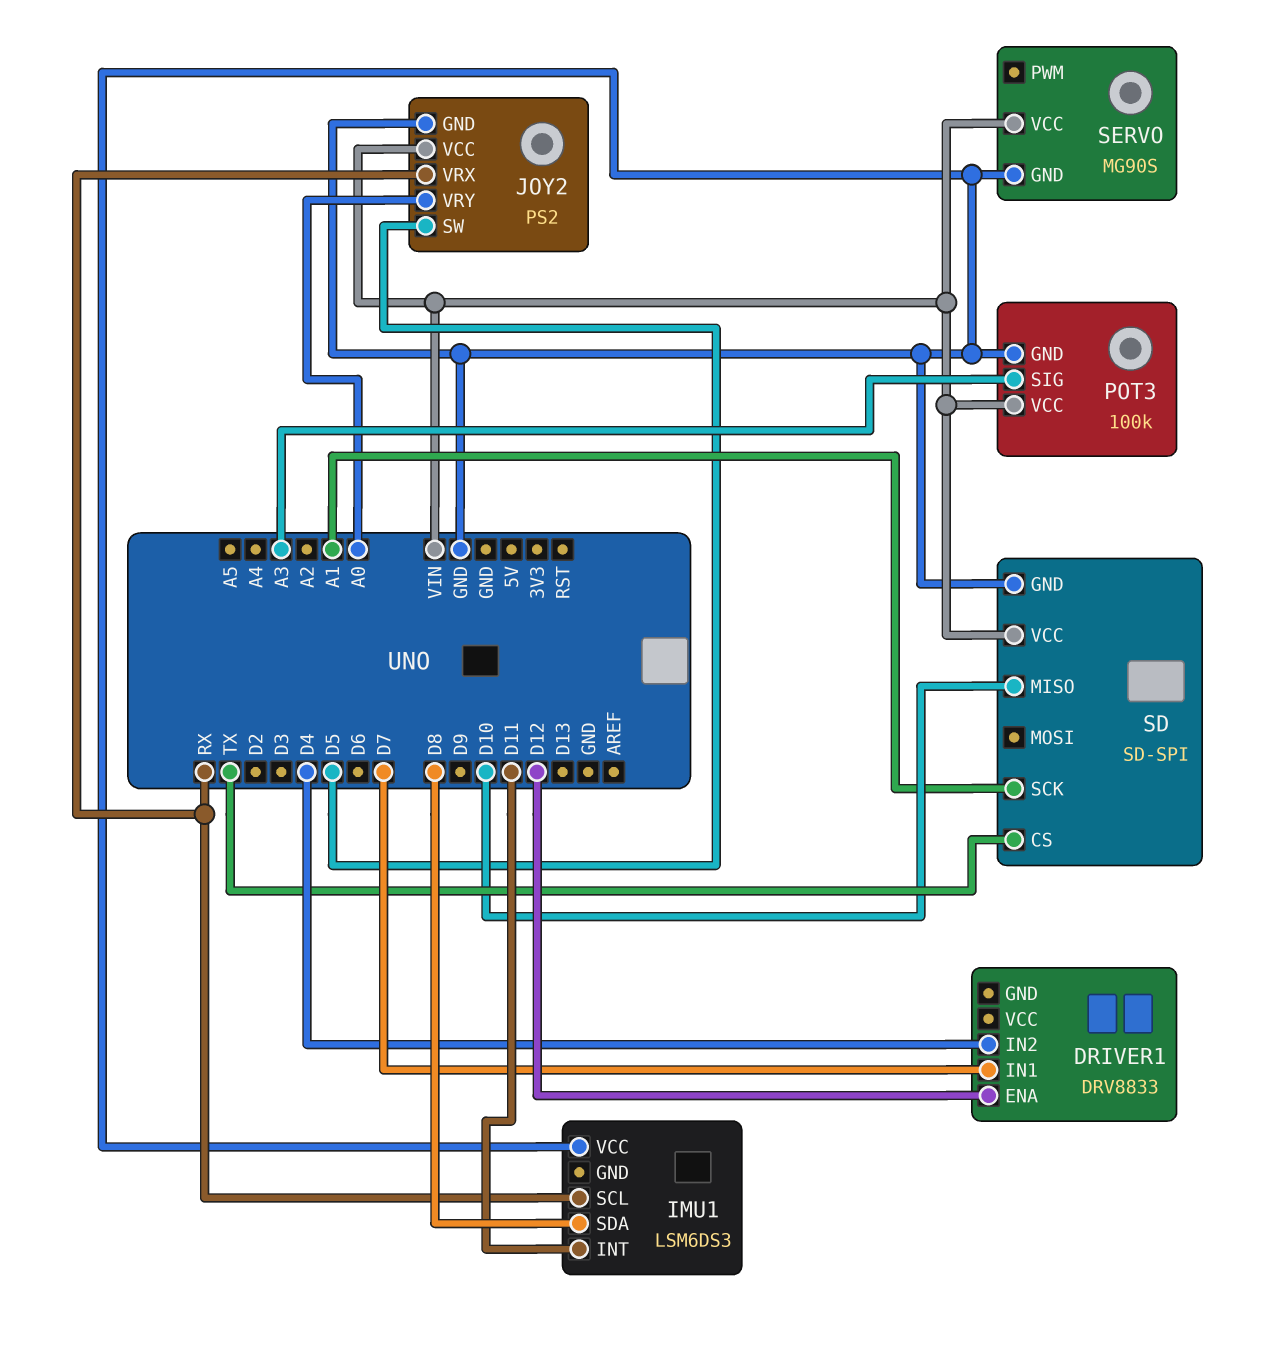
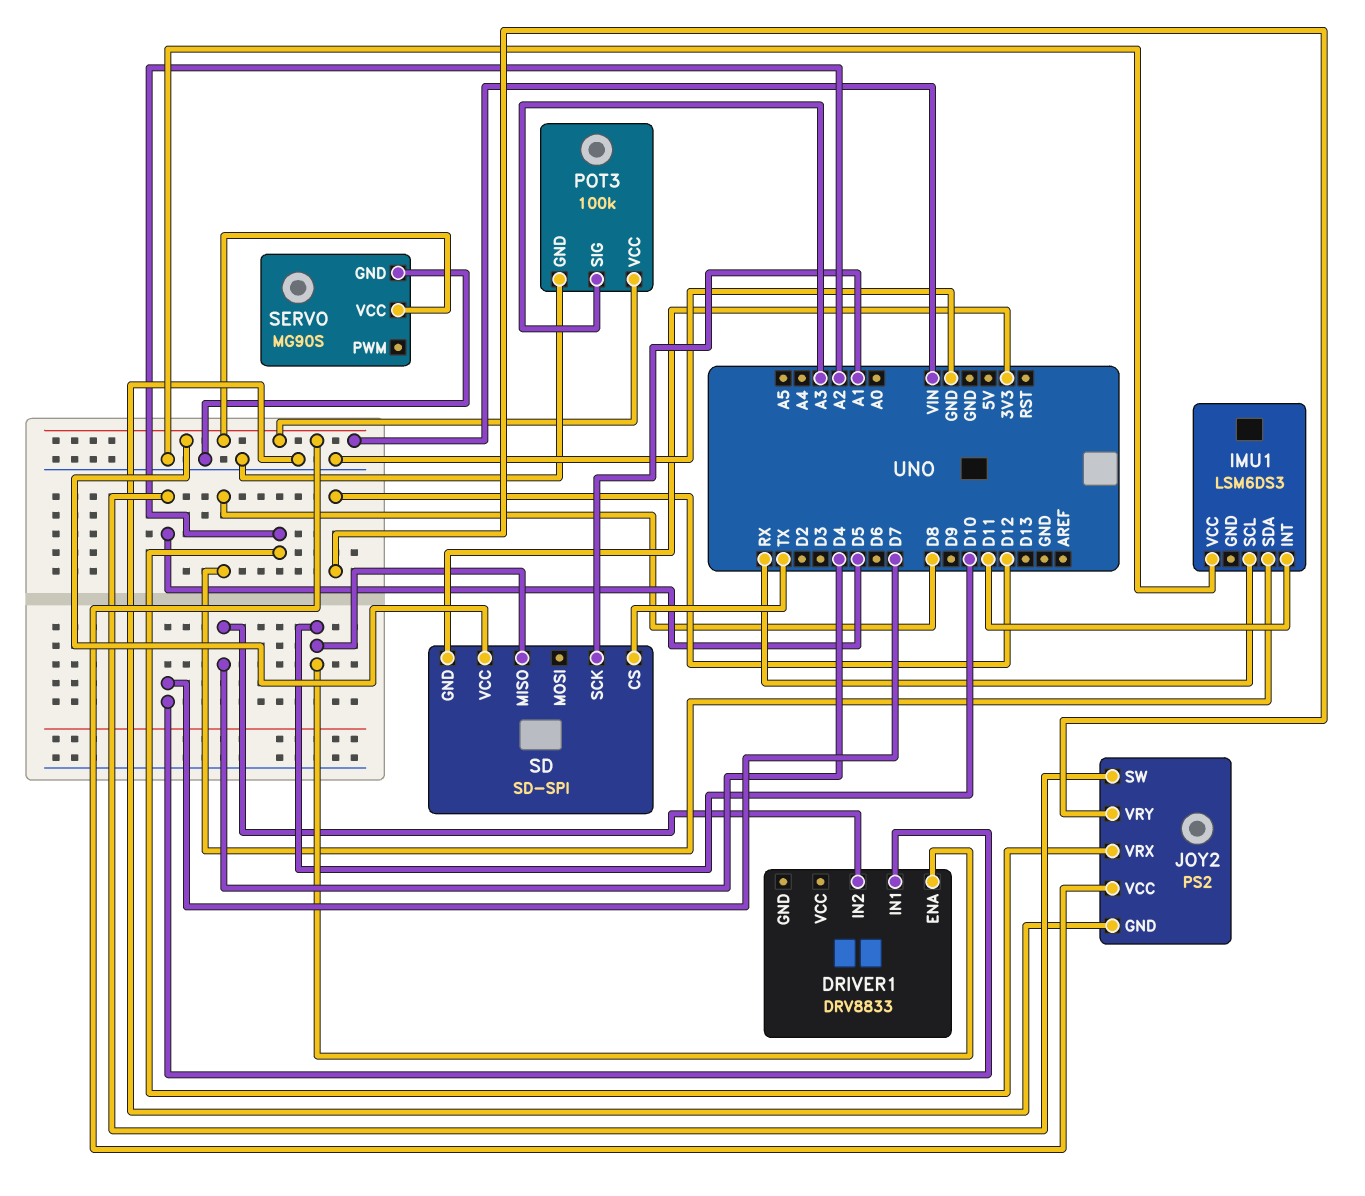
DRIVER1 pin ENA: D12 -> D10
JOY2 pin VRX: RX -> A2
JOY2 pin VRY: A0 -> D12
SD pin GND: GND -> 3V3

